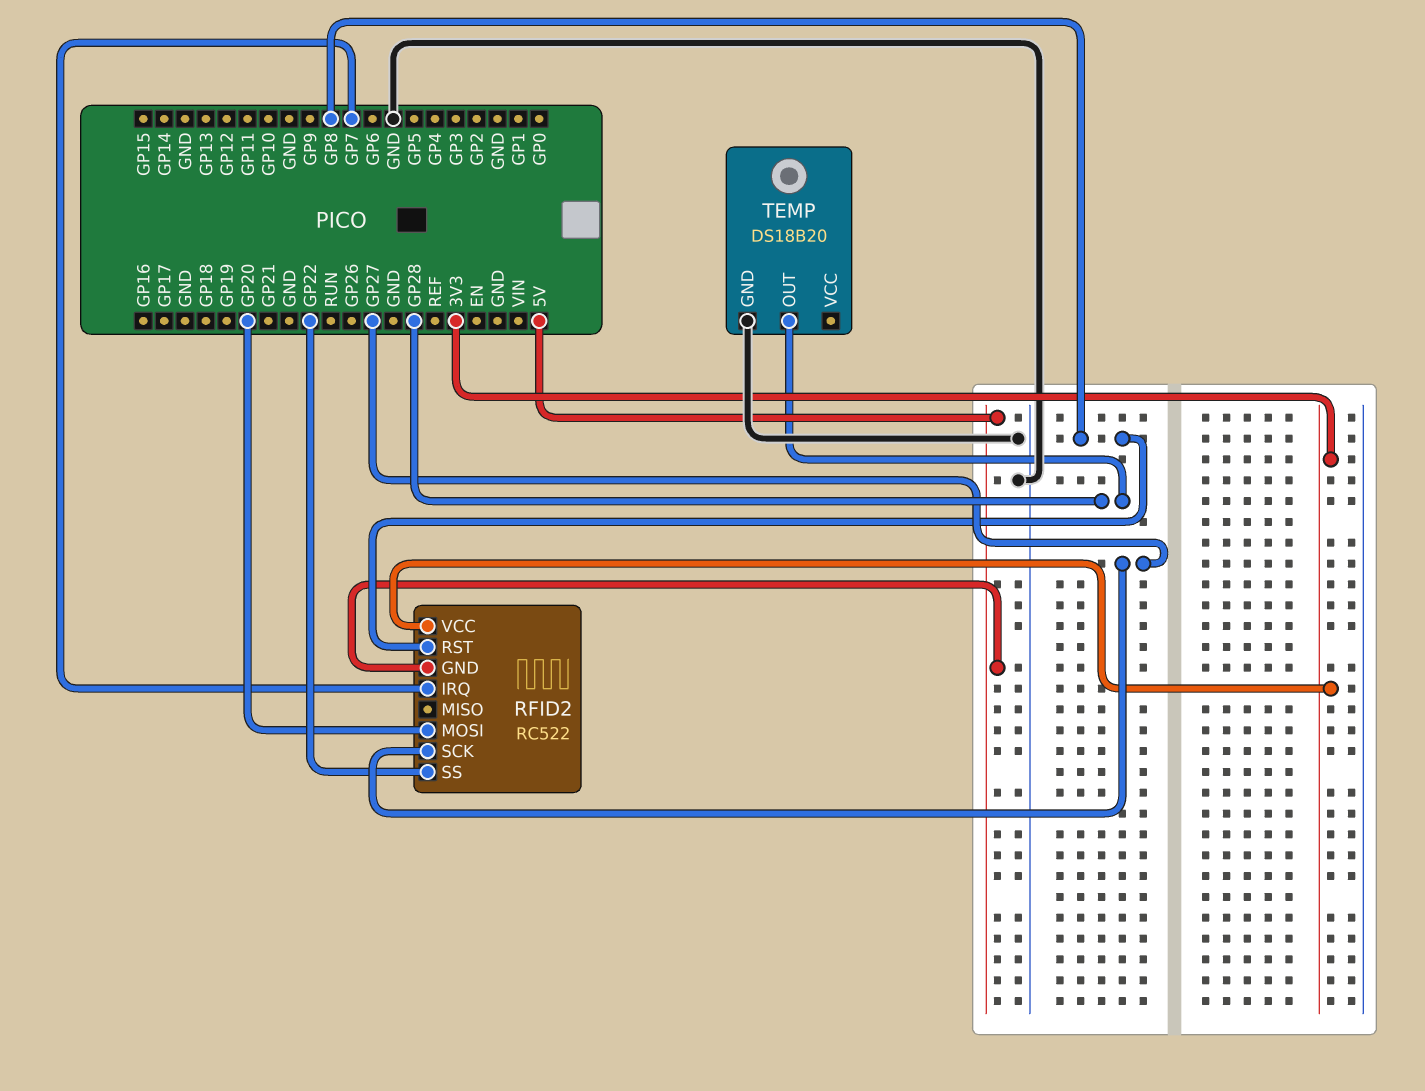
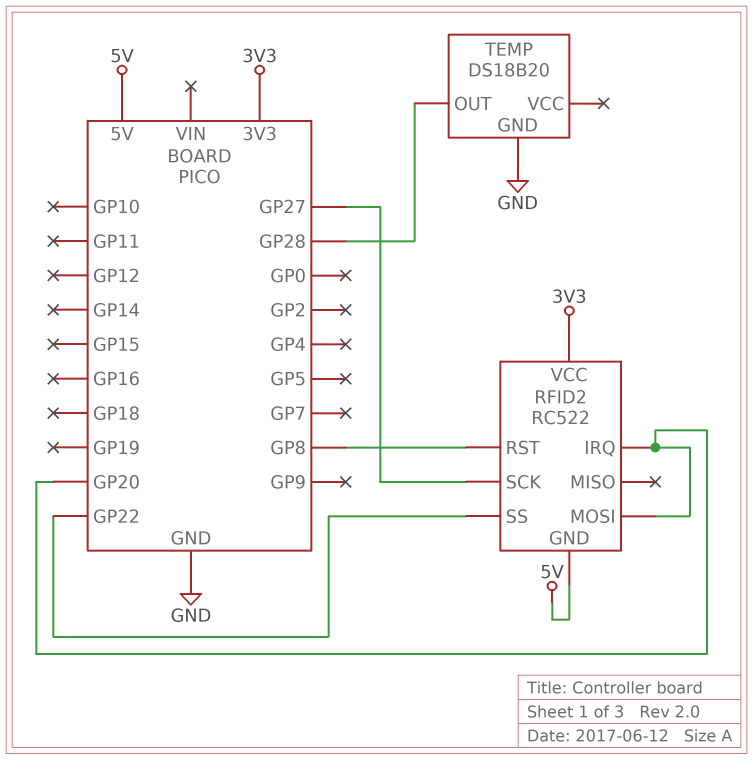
RFID2 pin IRQ: GP7 -> GP20

